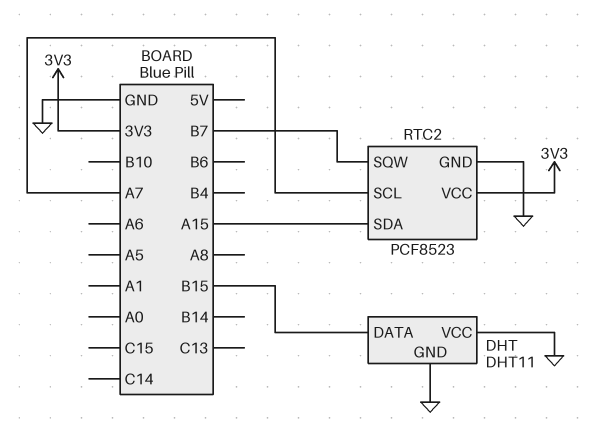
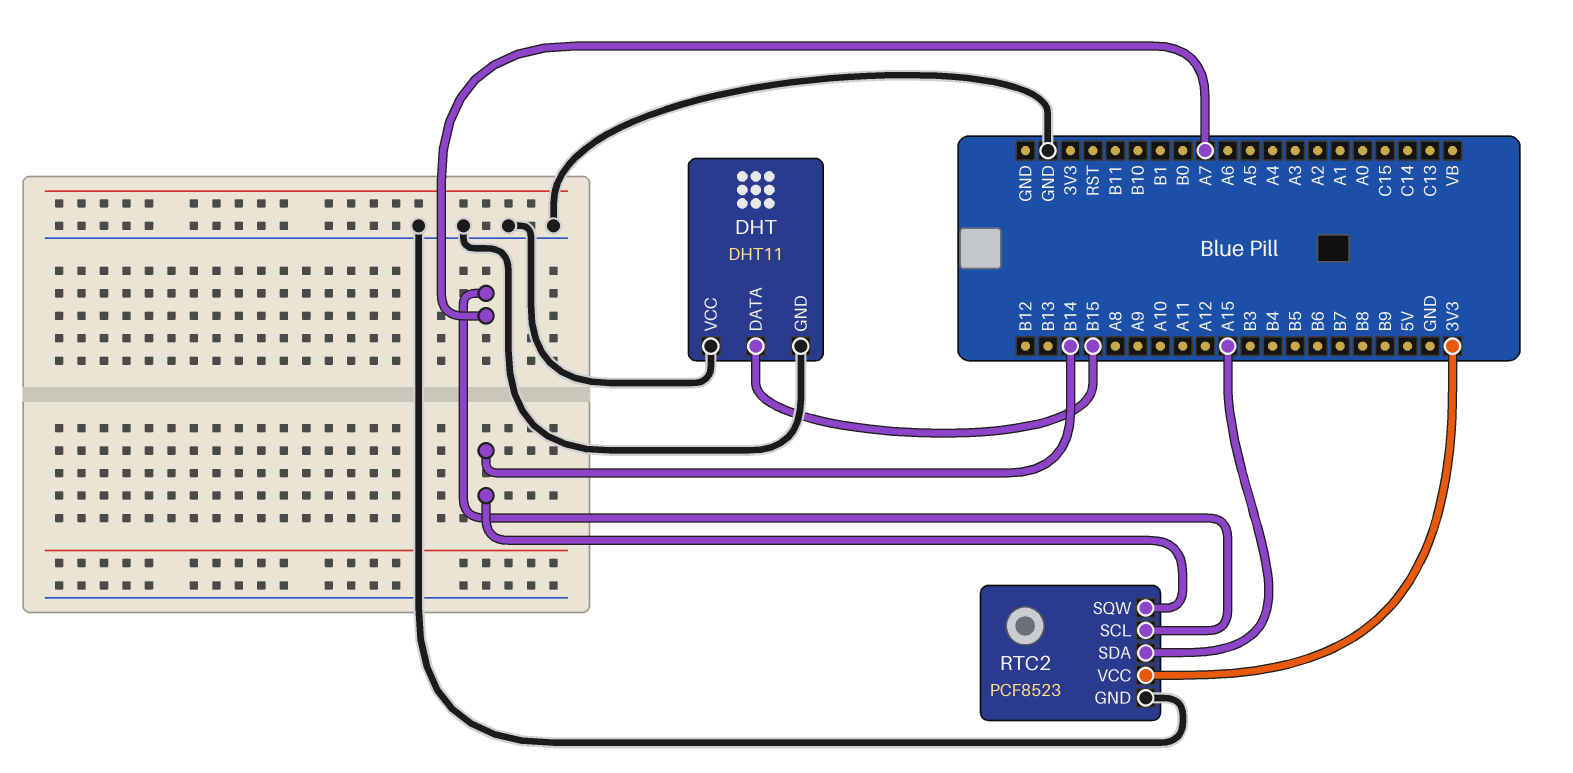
RTC2 pin SQW: B7 -> B14

